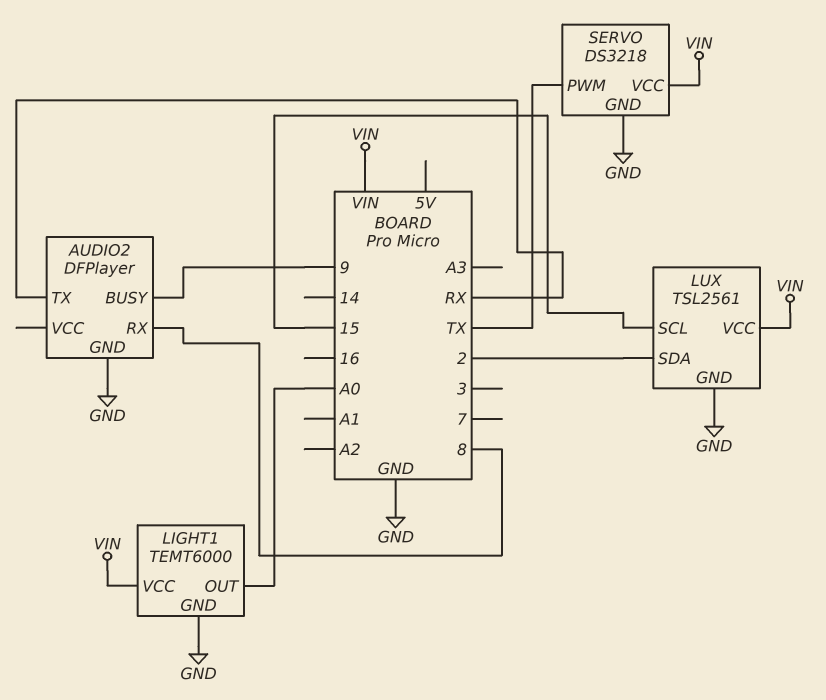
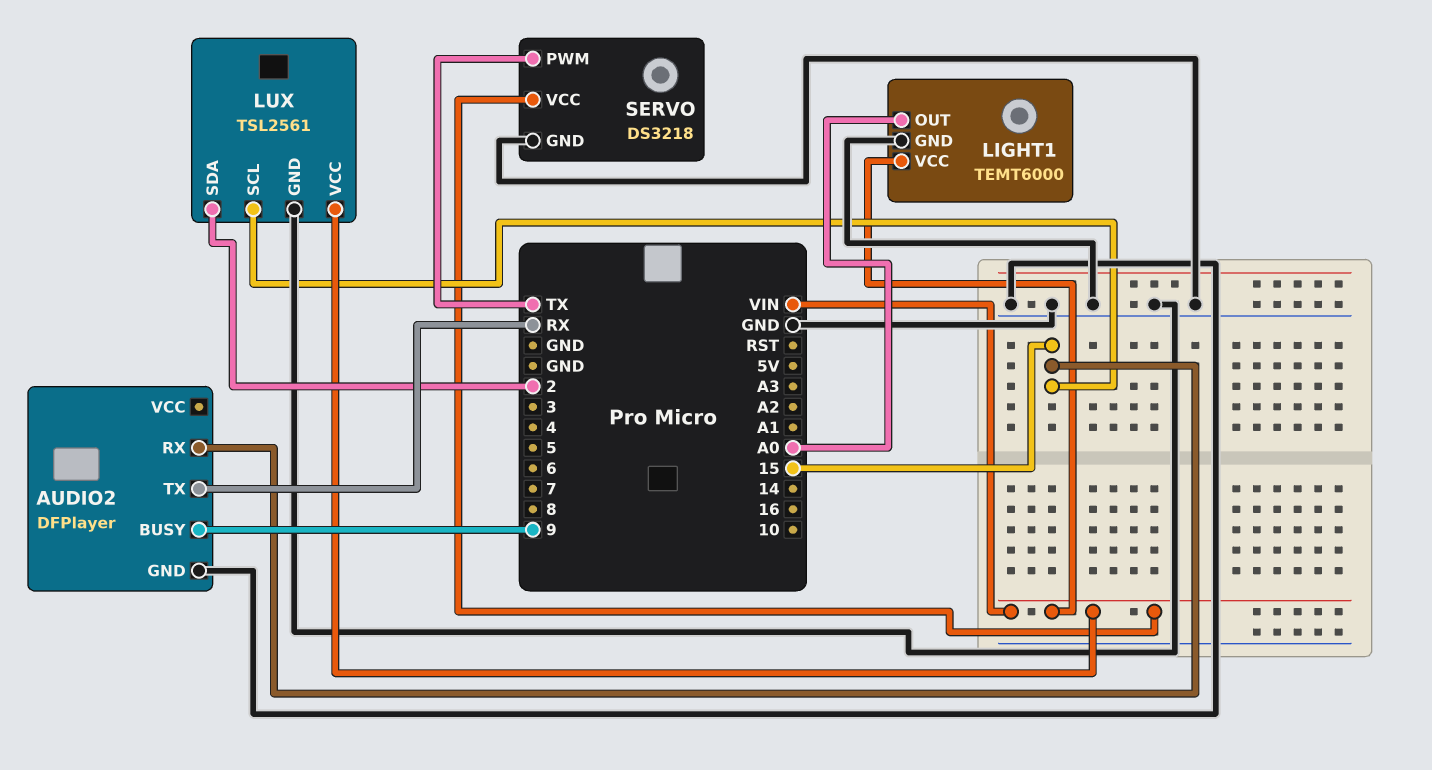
AUDIO2 pin RX: 8 -> 15

